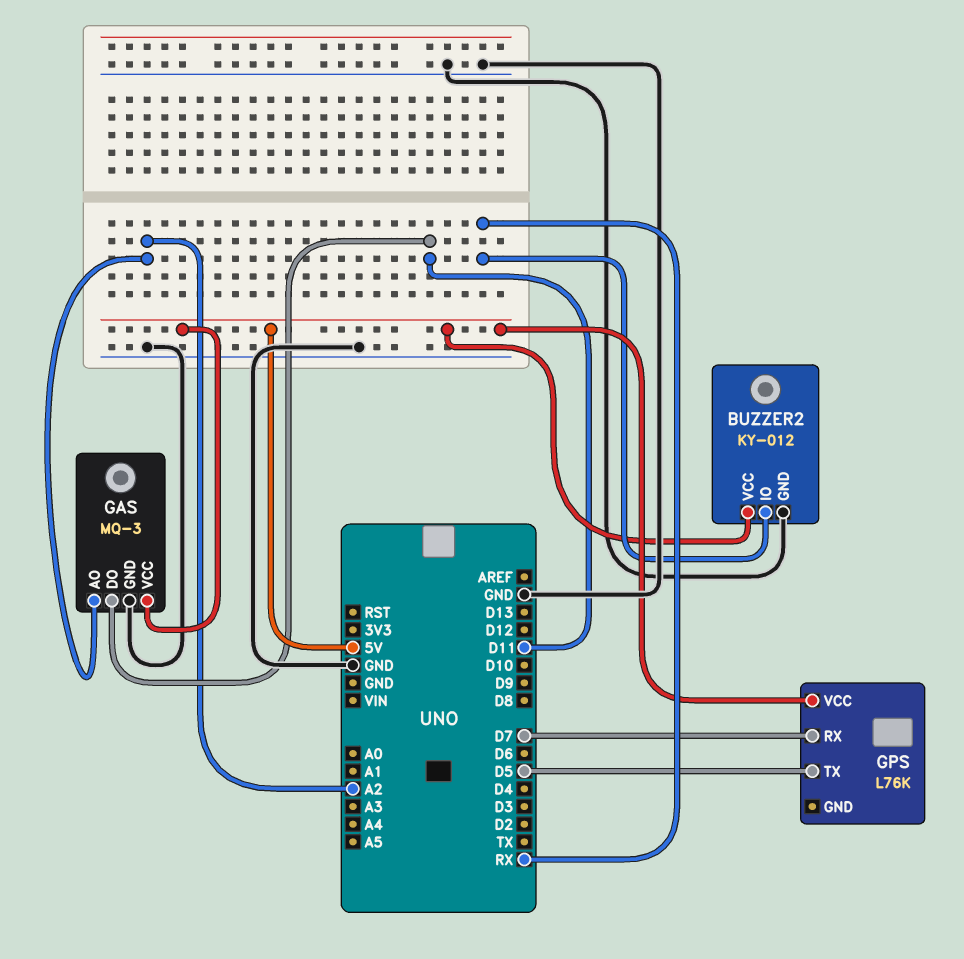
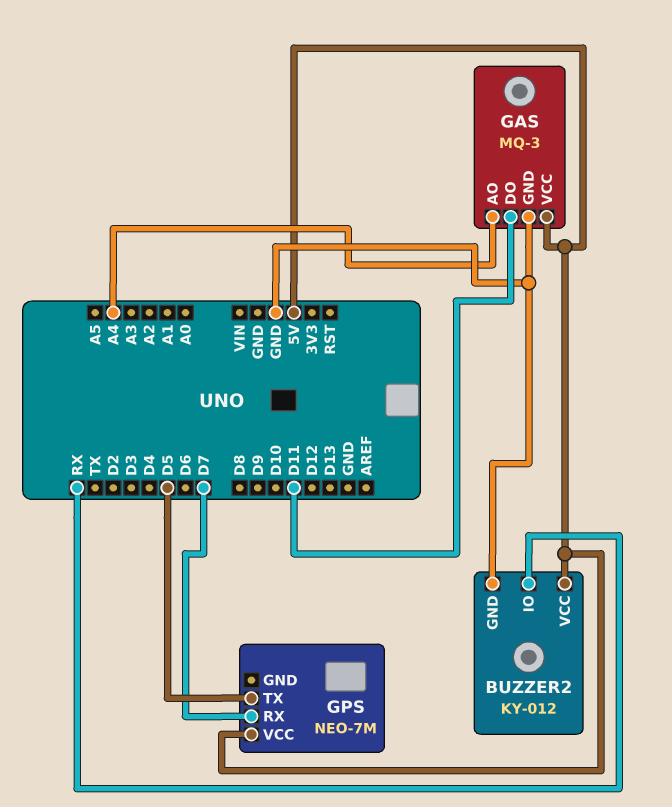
GAS pin AO: A2 -> A4
GPS: L76K -> NEO-7M

